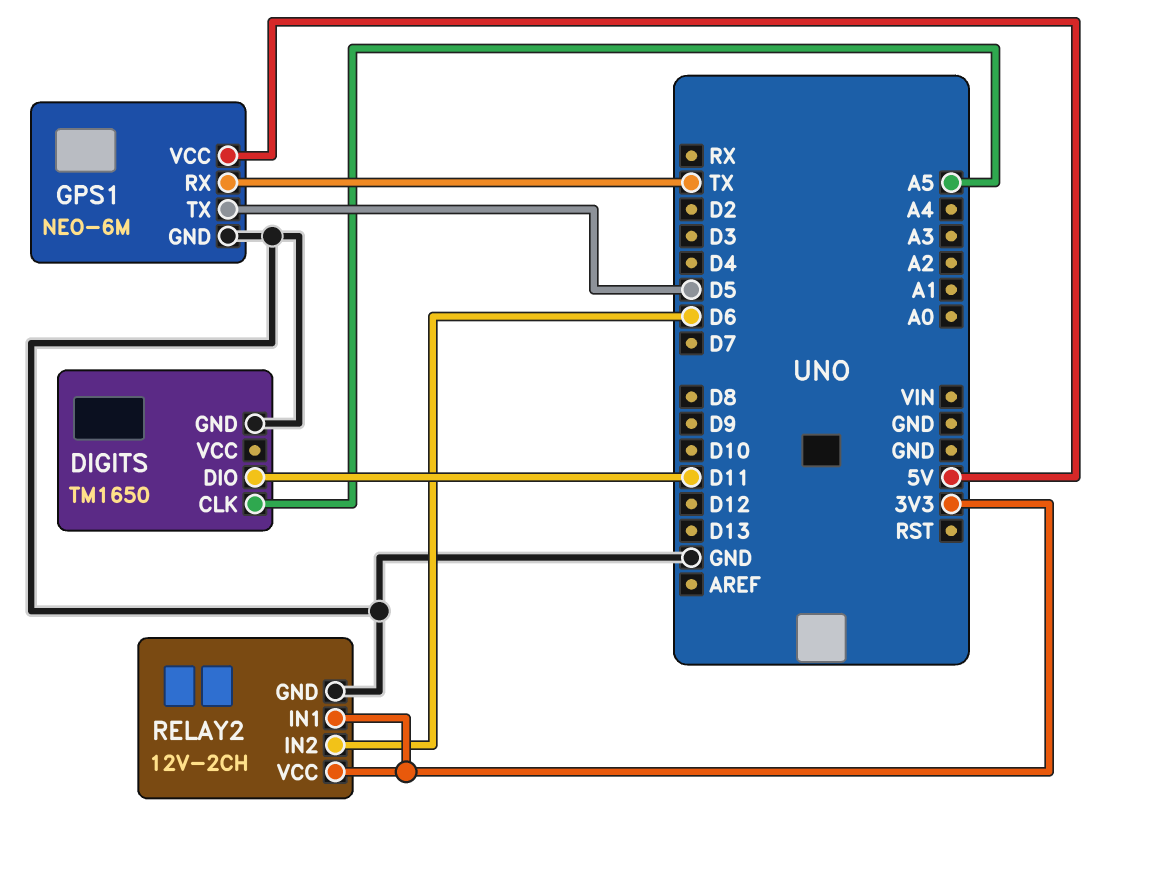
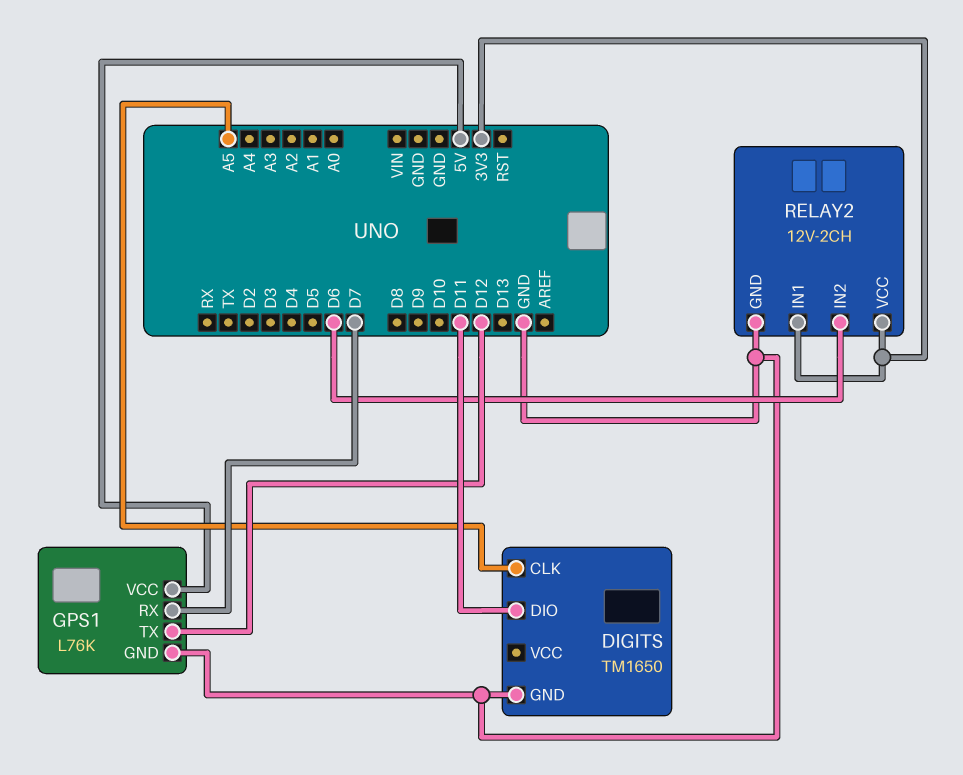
GPS1: NEO-6M -> L76K
GPS1 pin RX: TX -> D7
GPS1 pin TX: D5 -> D12

